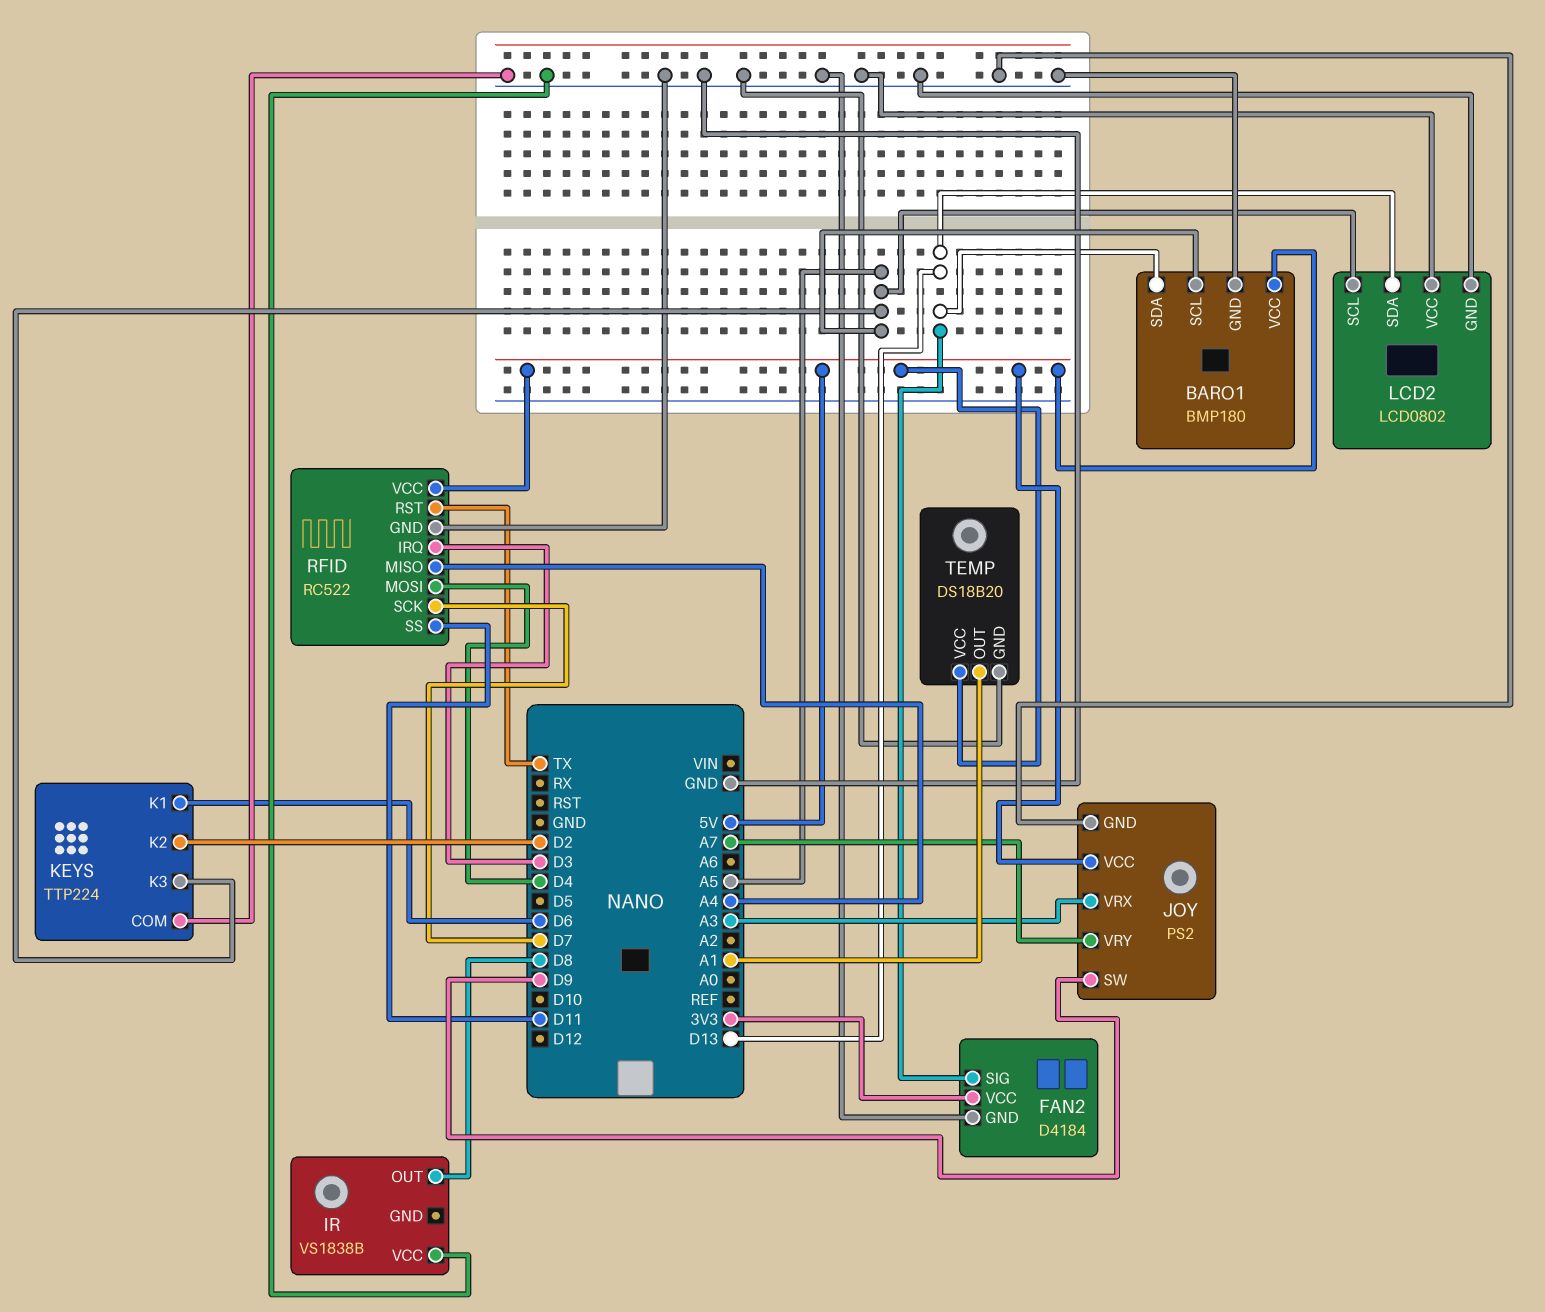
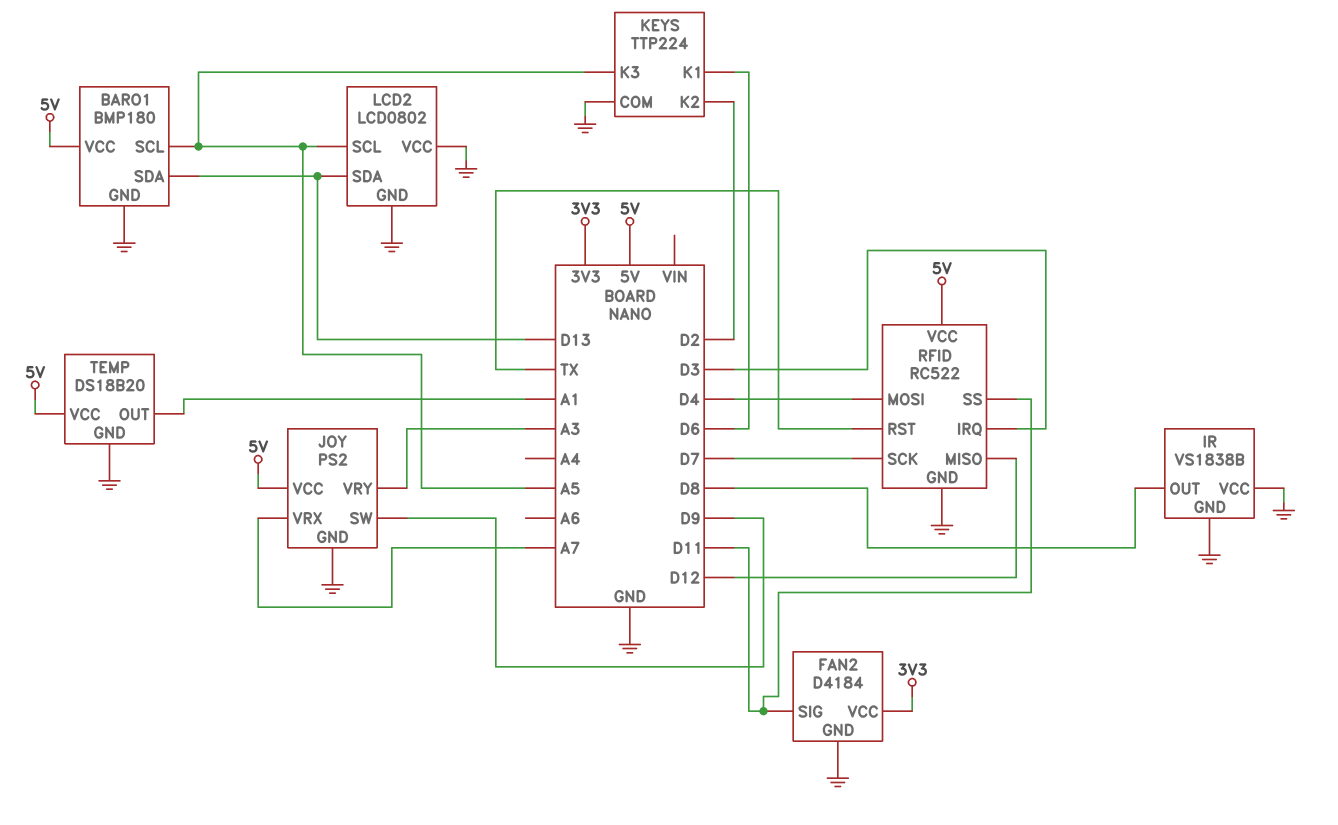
FAN2 pin SIG: D13 -> D11
IR pin GND: none -> GND
JOY pin VRX: A3 -> A7
JOY pin VRY: A7 -> A3
RFID pin MISO: A4 -> D12

